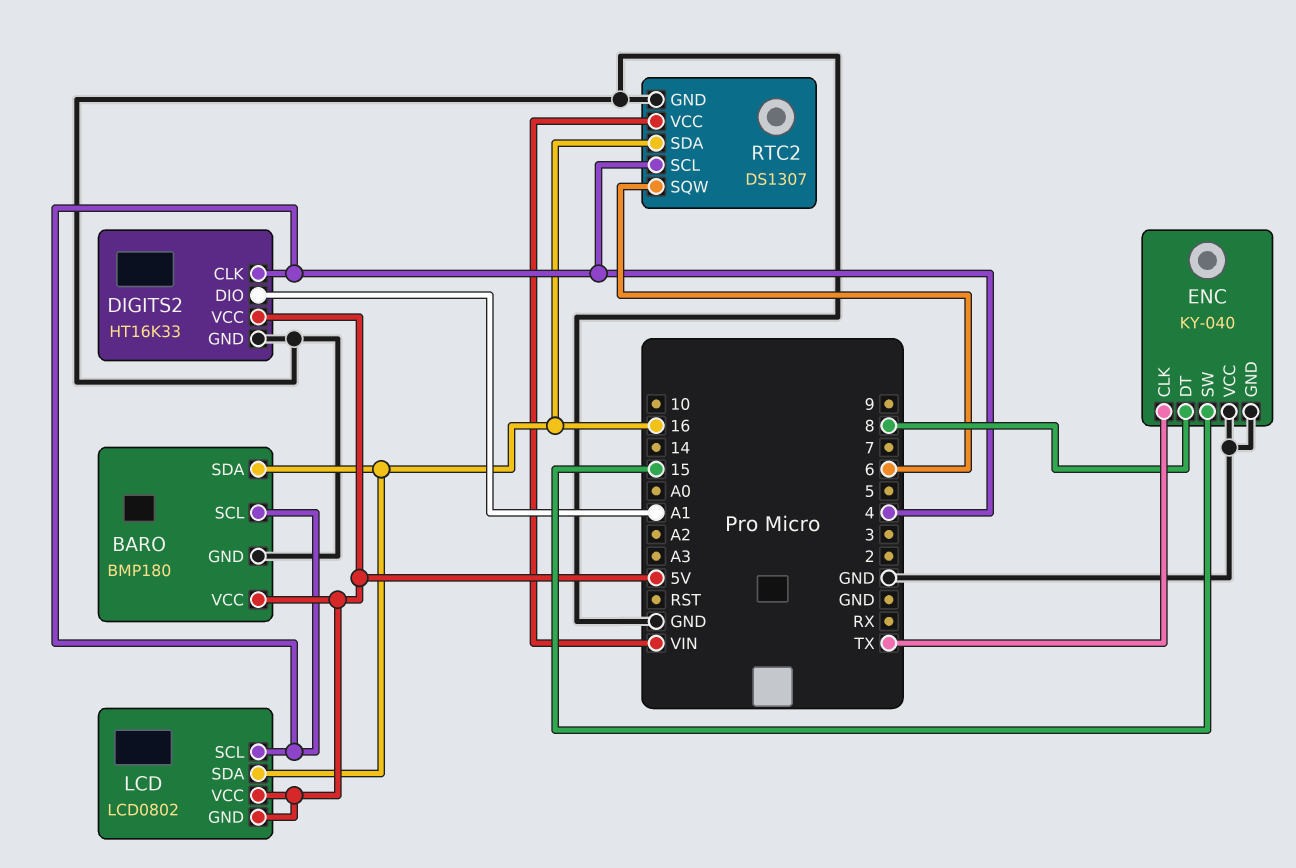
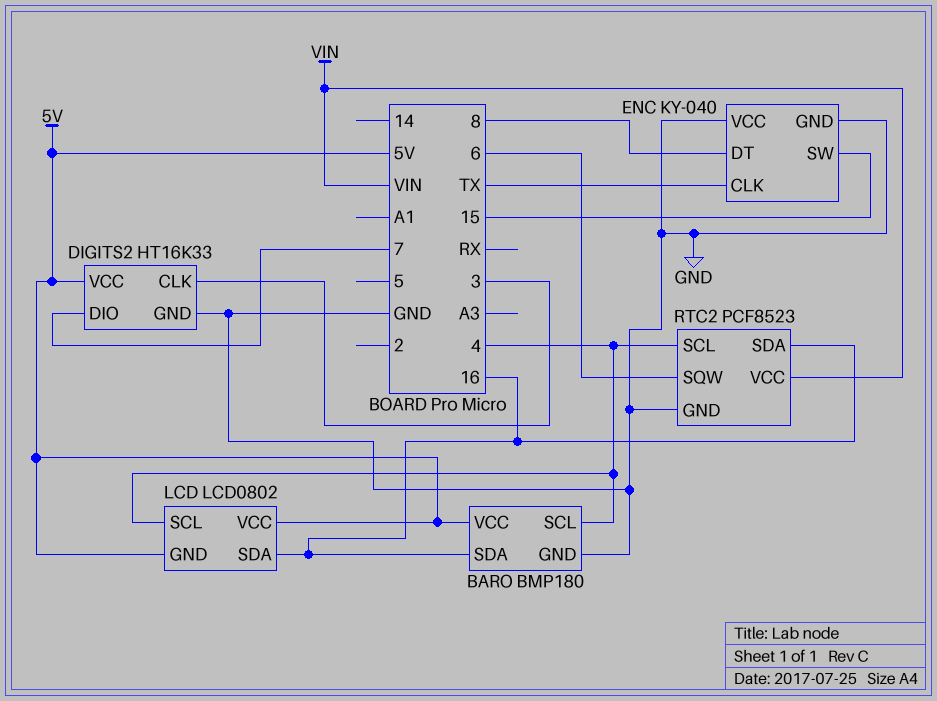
DIGITS2 pin CLK: 4 -> 3
DIGITS2 pin DIO: A1 -> 7
RTC2: DS1307 -> PCF8523

